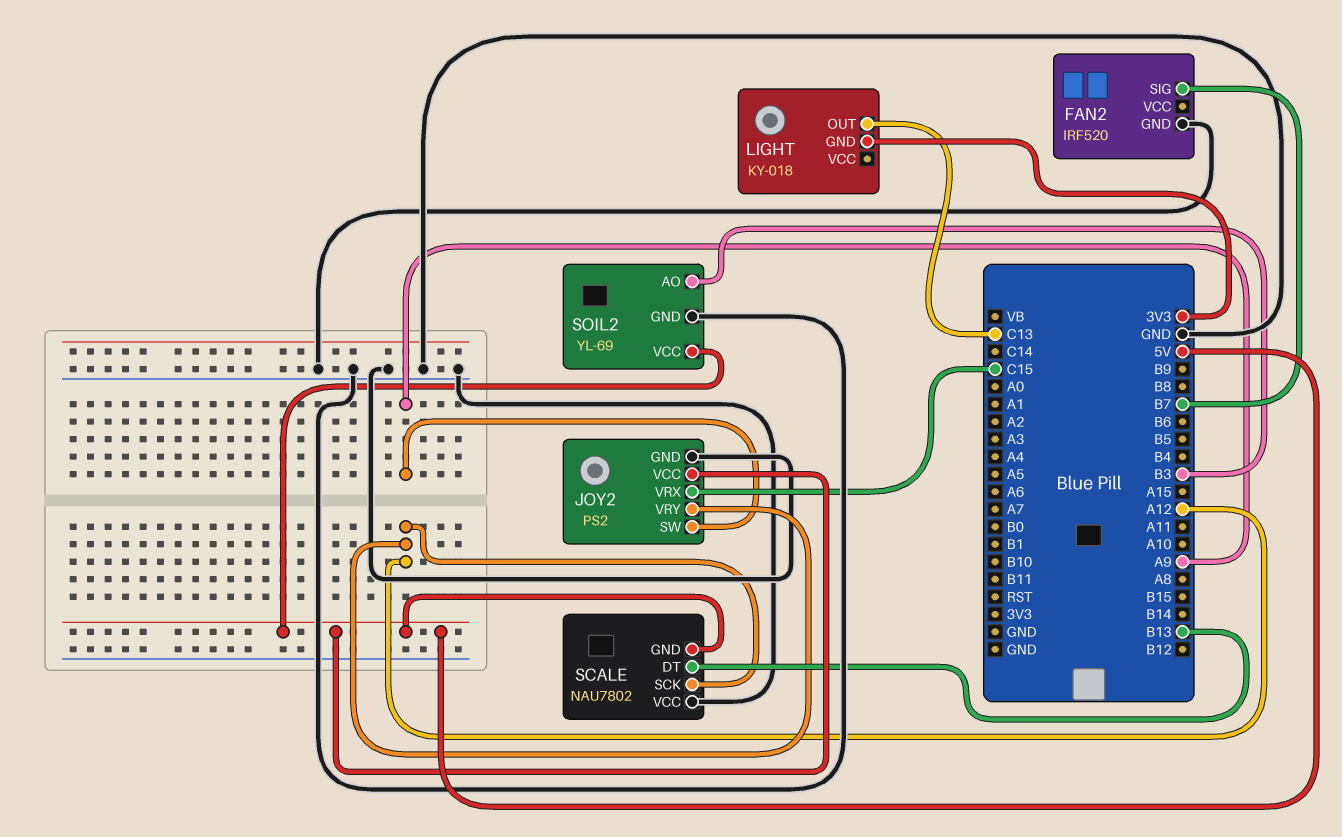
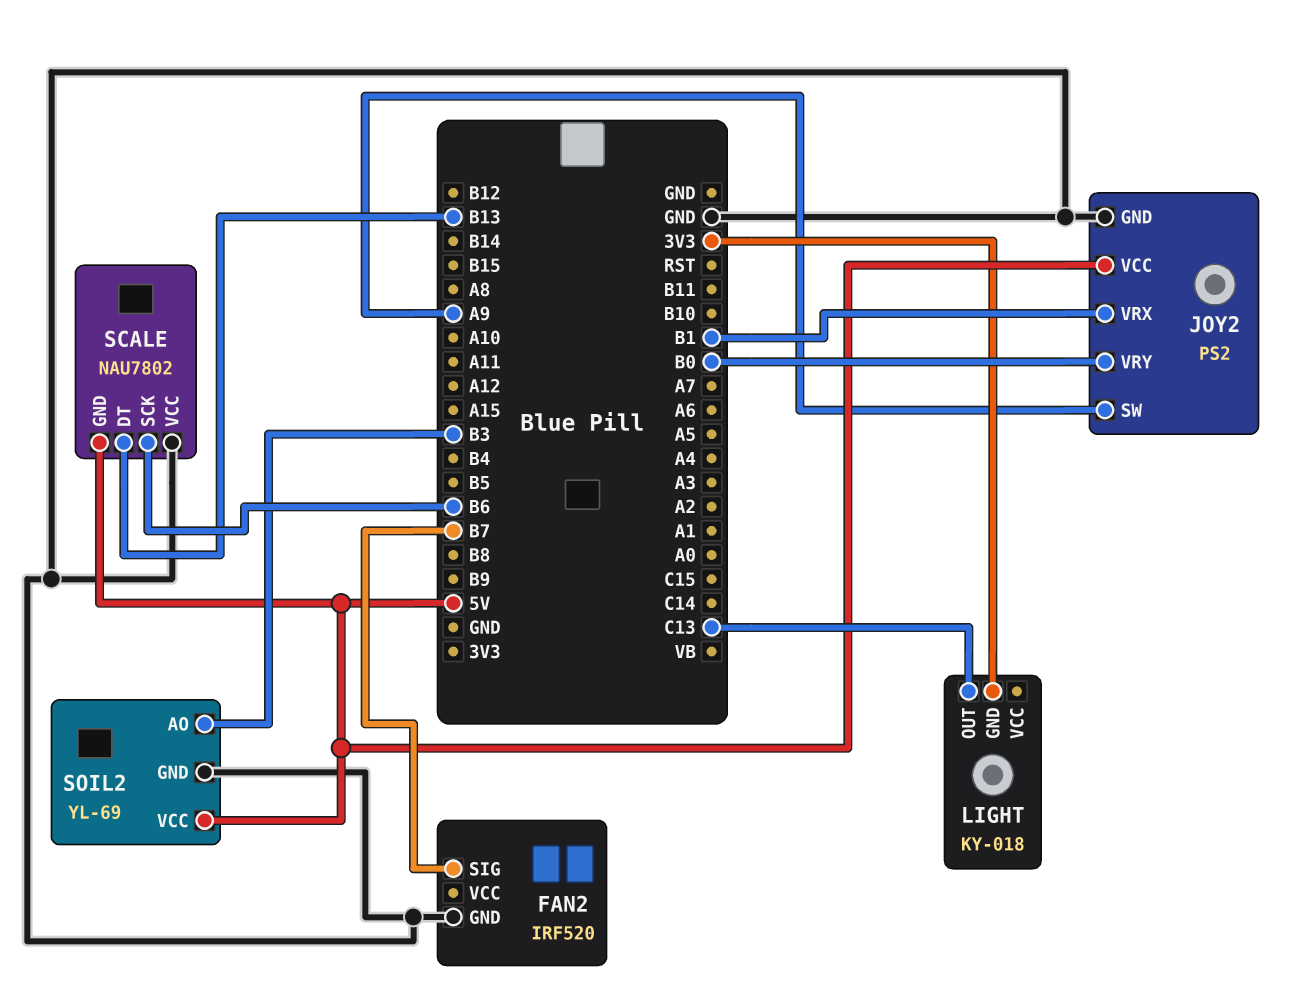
JOY2 pin VRX: C15 -> B1
JOY2 pin VRY: A12 -> B0
SCALE pin SCK: A12 -> B6

